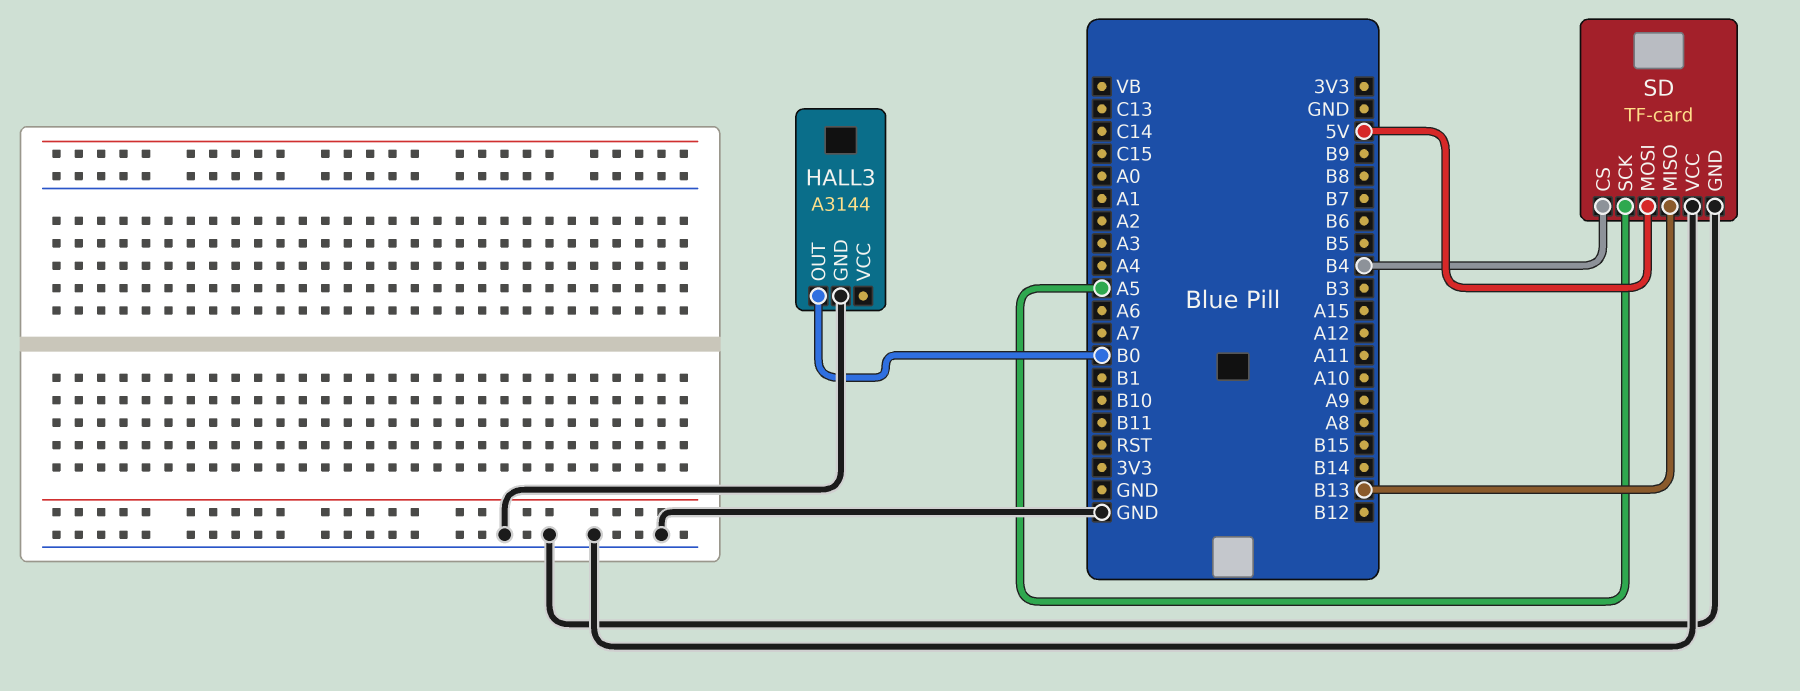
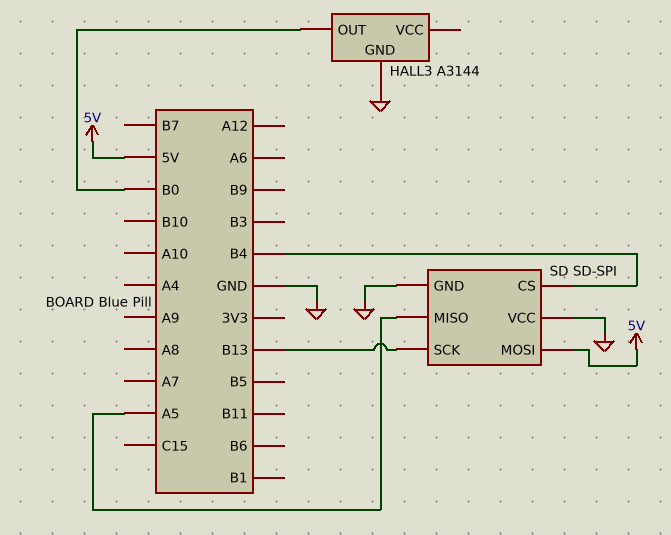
SD: TF-card -> SD-SPI
SD pin MISO: B13 -> A5
SD pin SCK: A5 -> B13

